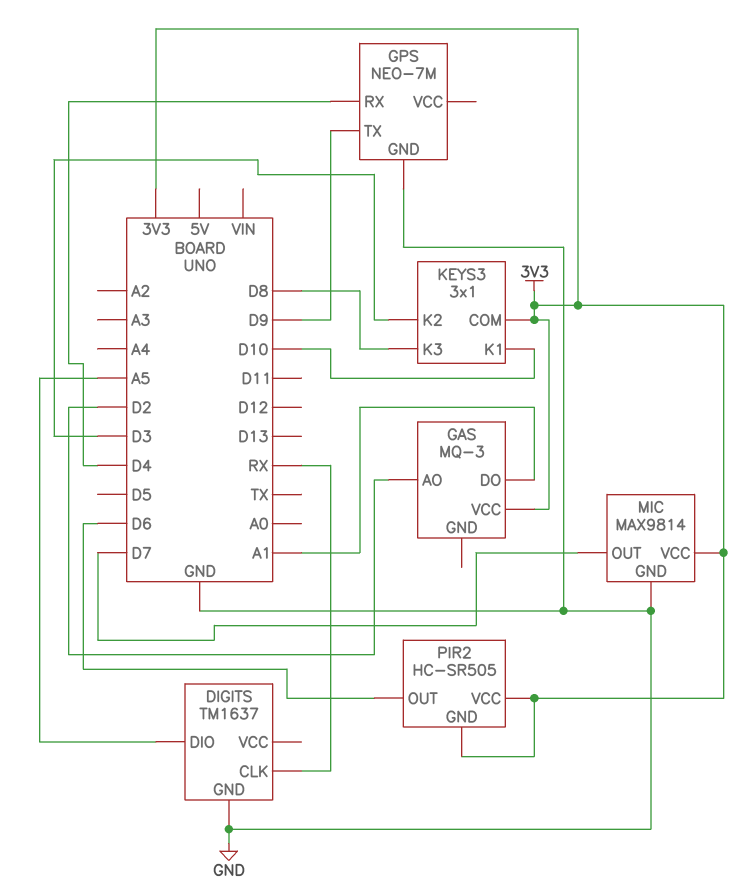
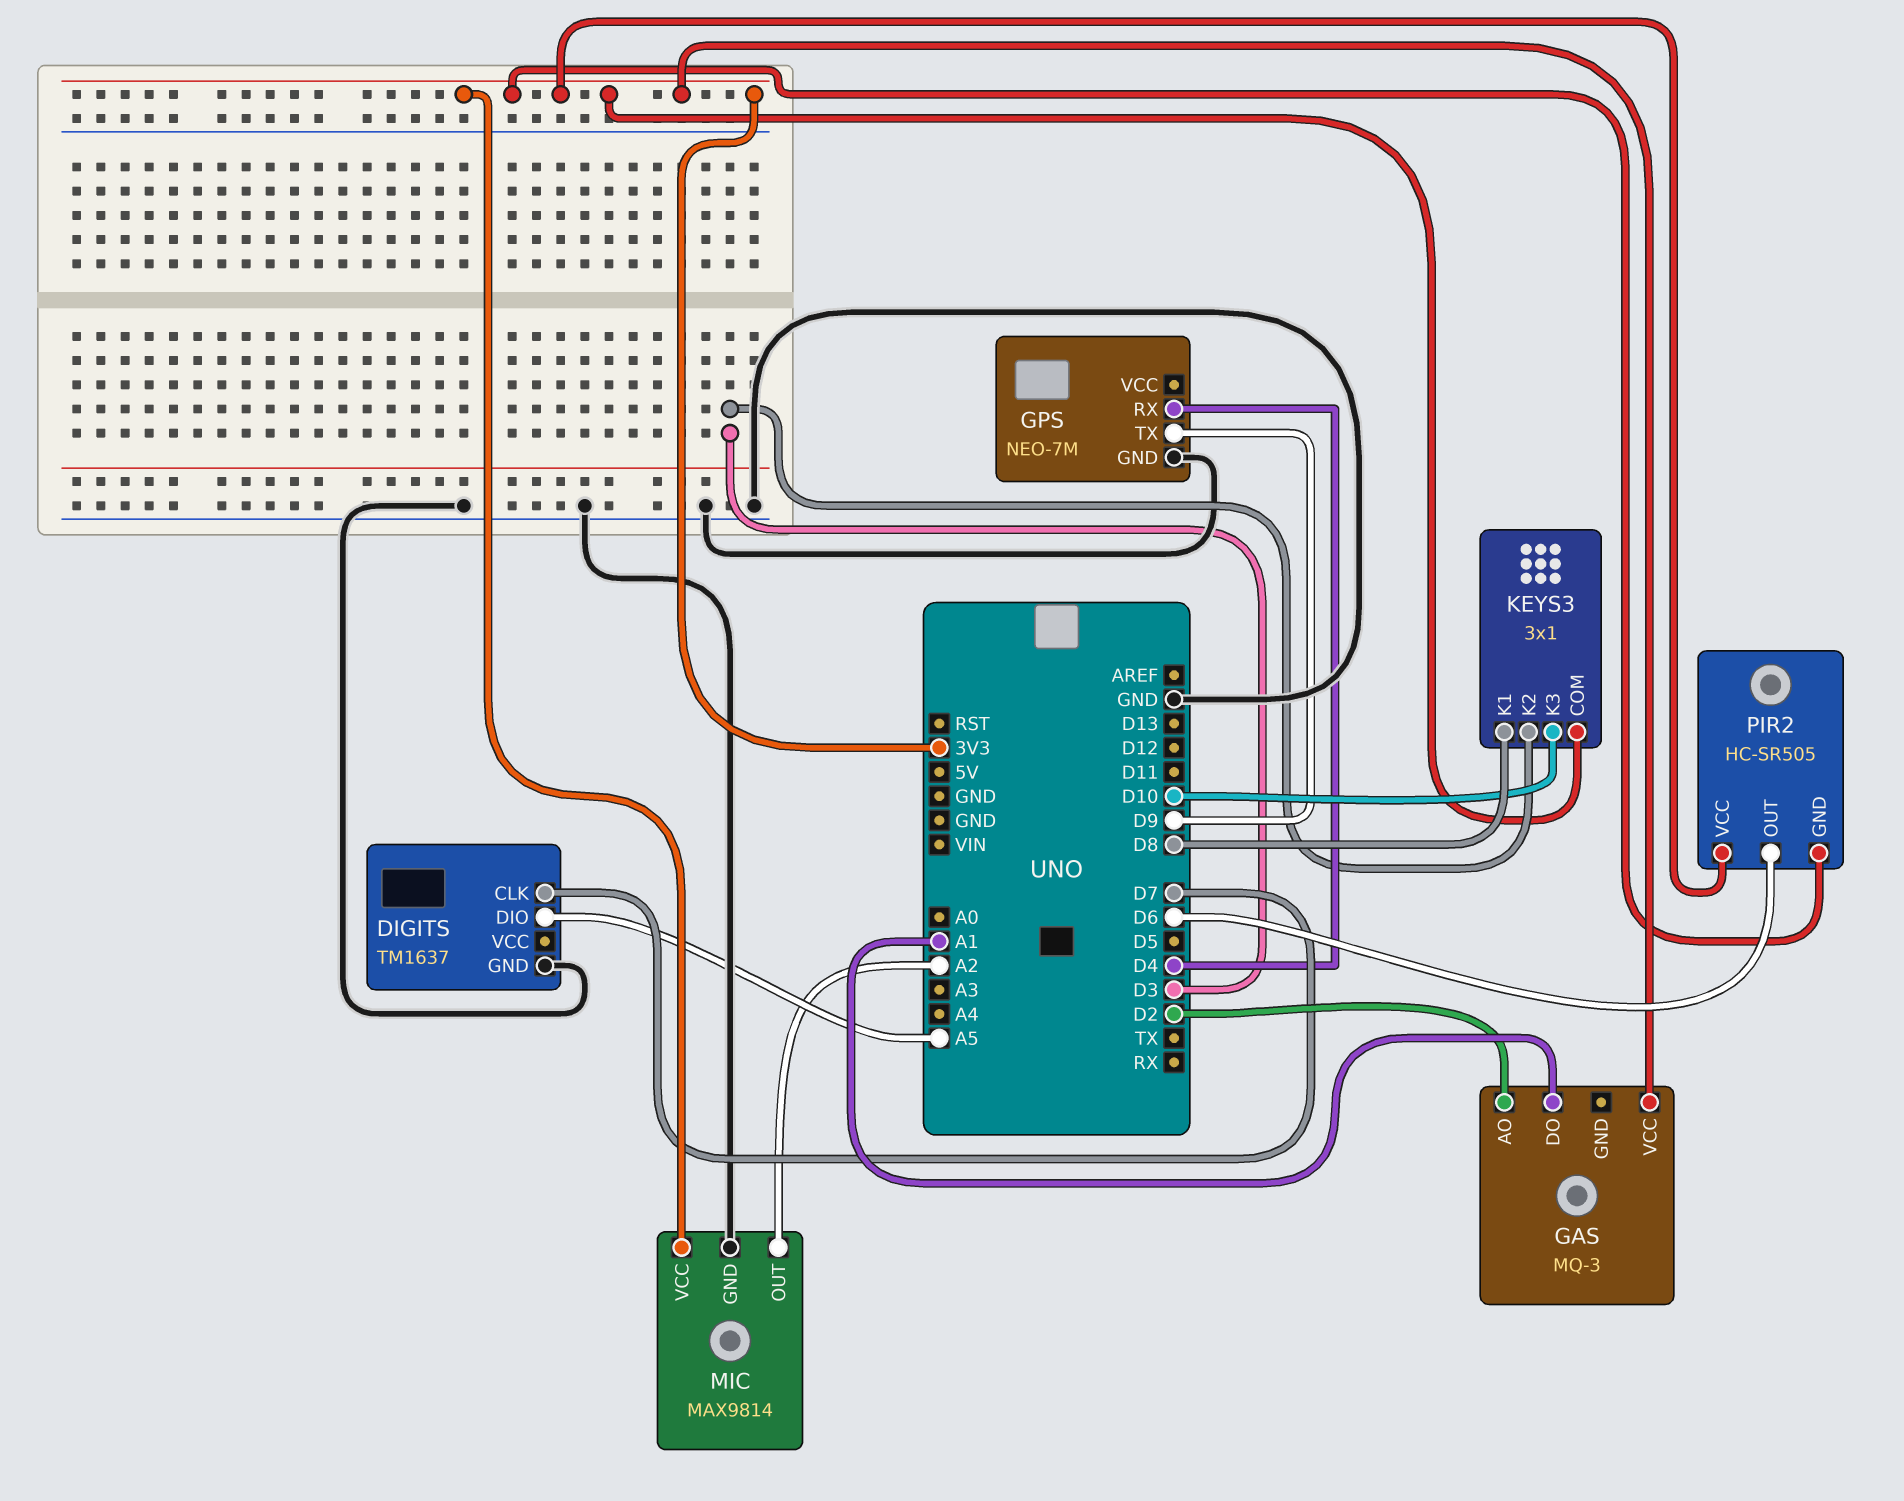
DIGITS pin CLK: RX -> D7
KEYS3 pin K1: D10 -> D8
KEYS3 pin K3: D8 -> D10
MIC pin OUT: D7 -> A2

